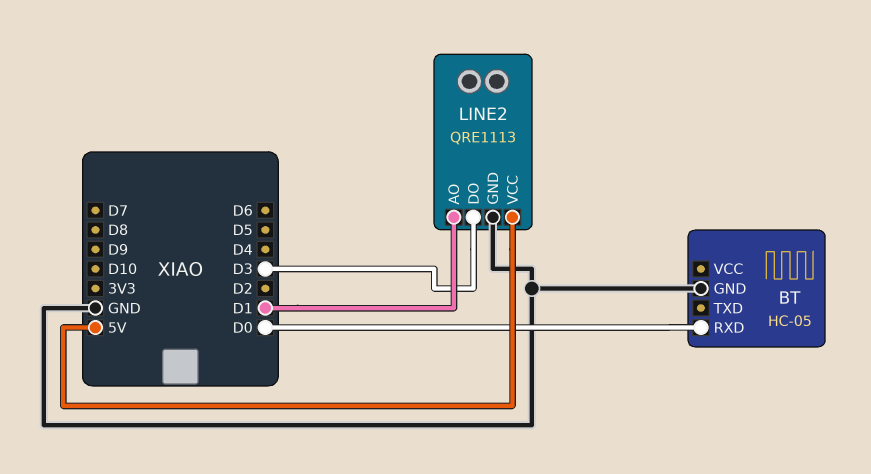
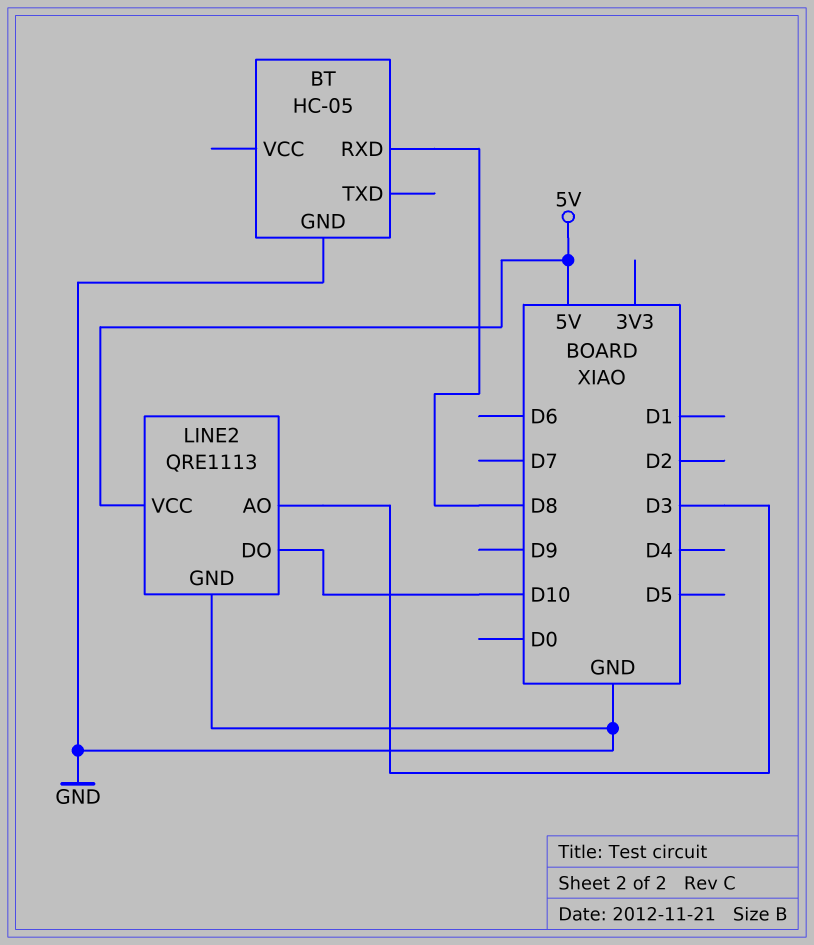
BT pin RXD: D0 -> D8
LINE2 pin AO: D1 -> D3
LINE2 pin DO: D3 -> D10

